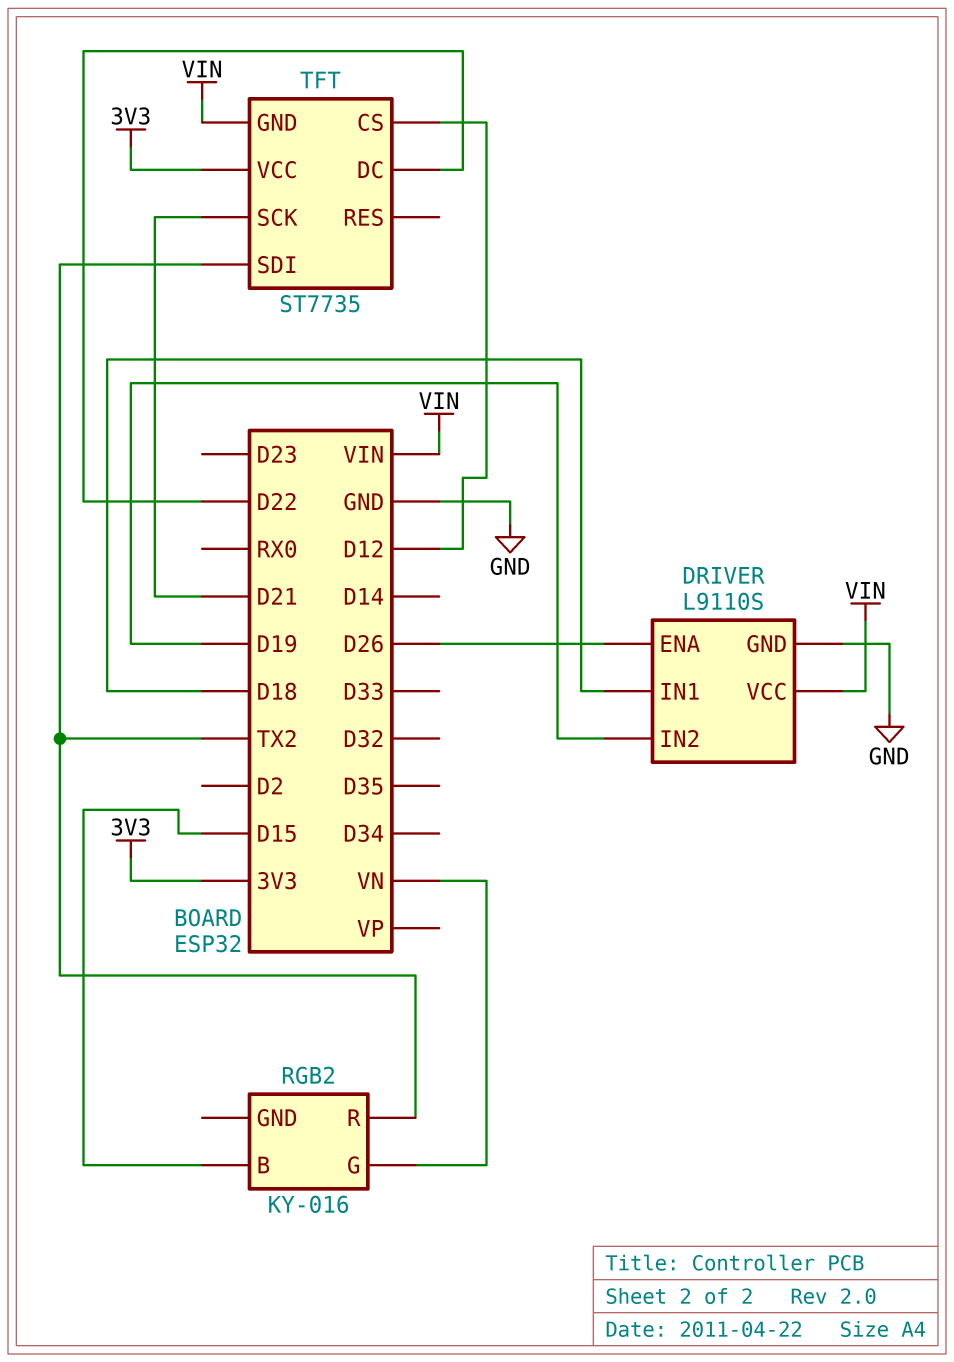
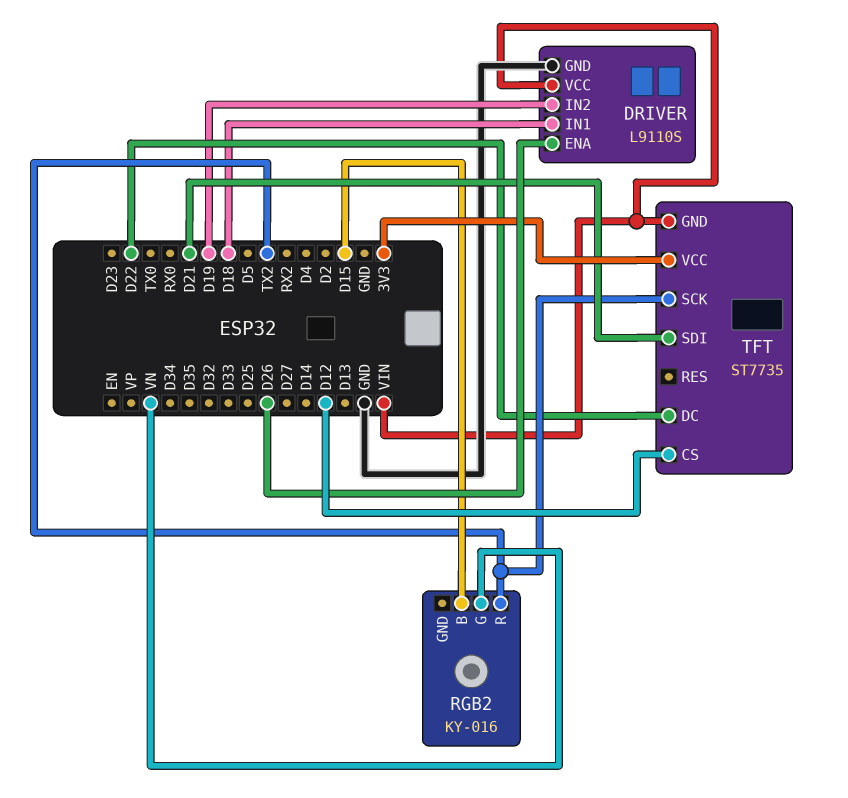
TFT pin SCK: D21 -> TX2
TFT pin SDI: TX2 -> D21

